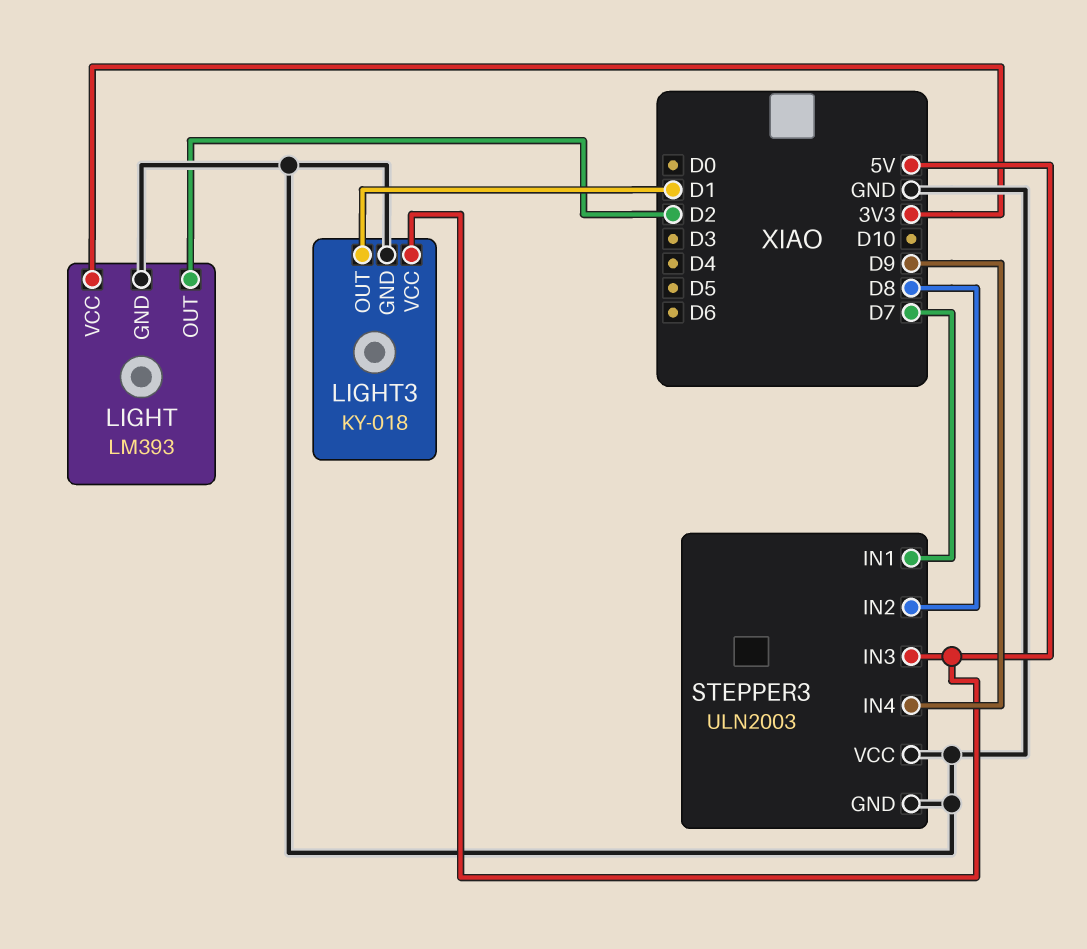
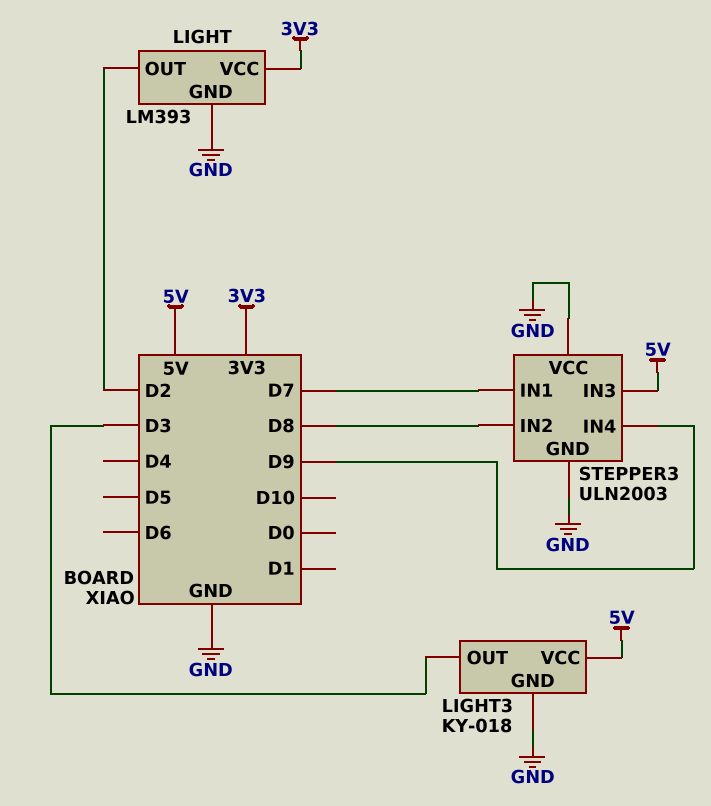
LIGHT3 pin OUT: D1 -> D3

